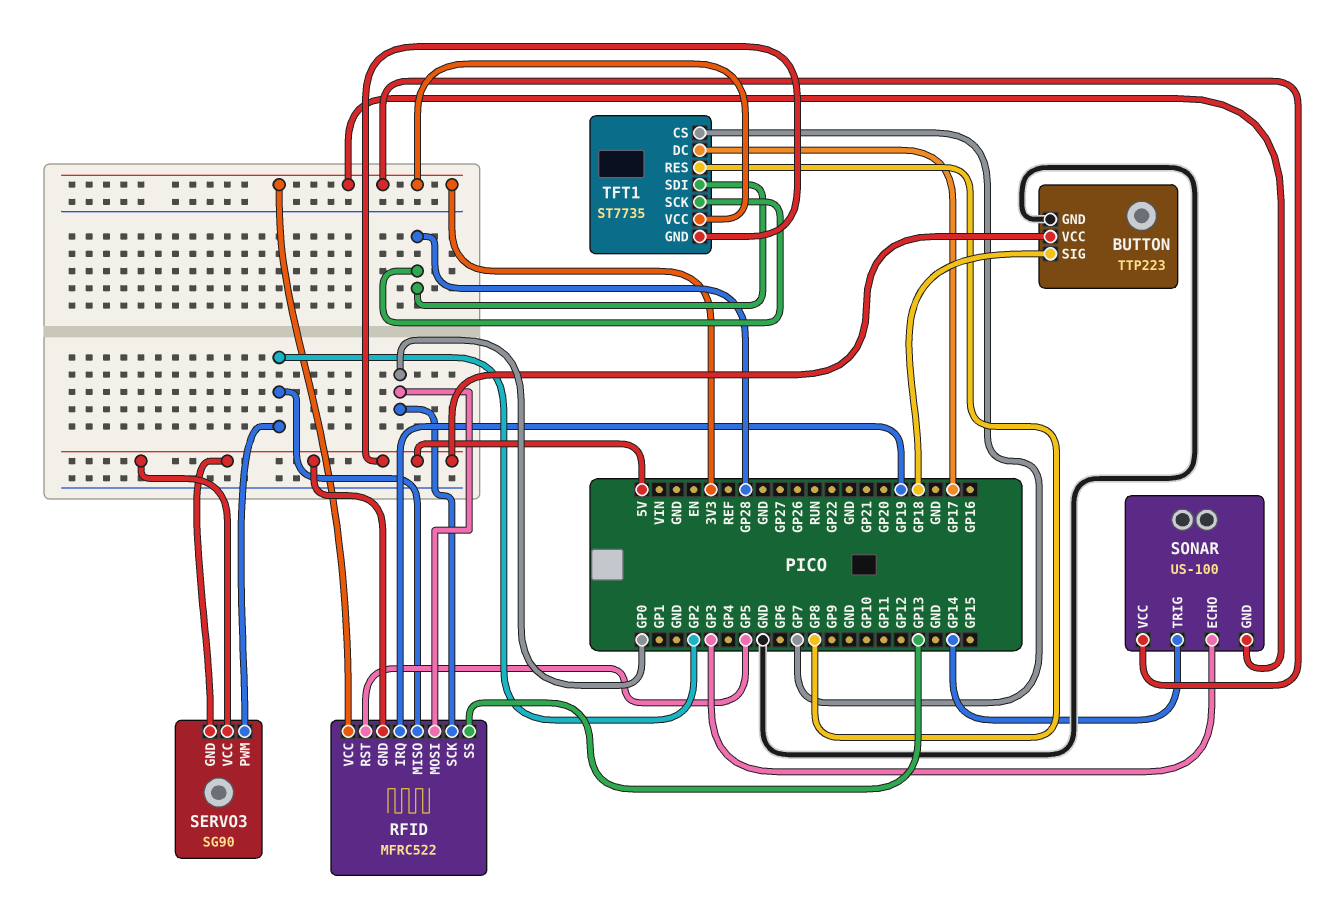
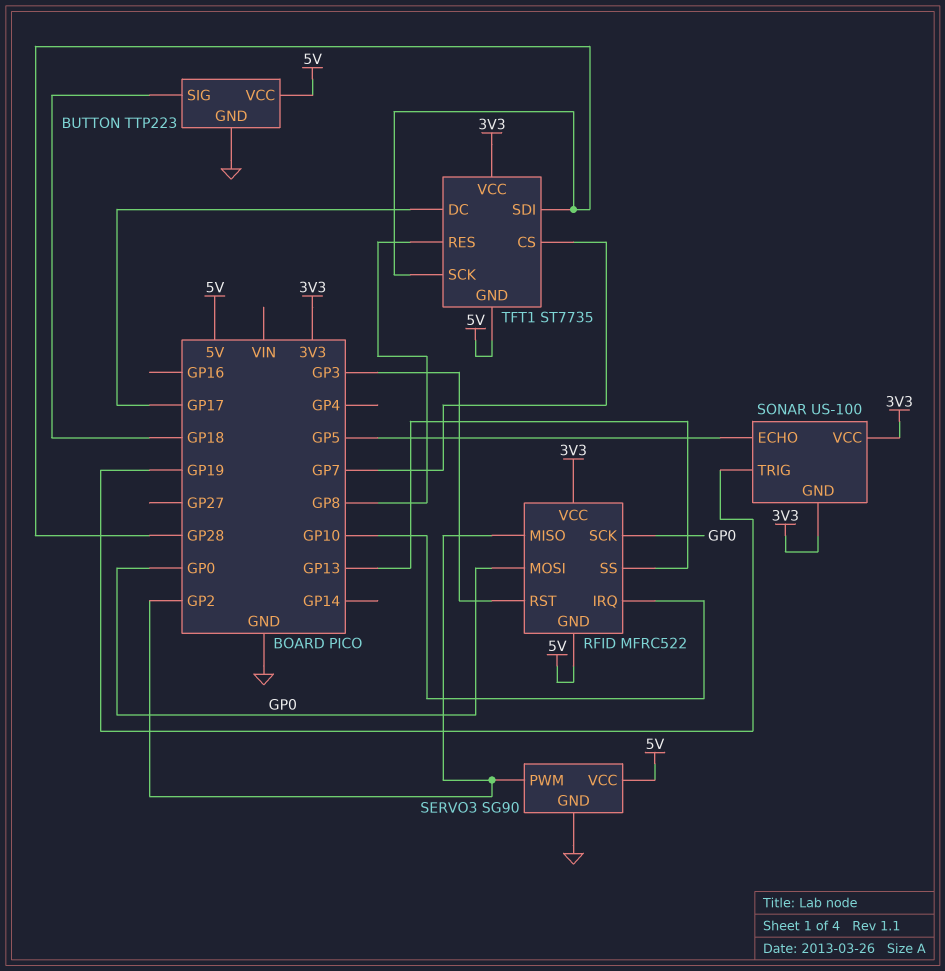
RFID pin IRQ: GP19 -> GP10
RFID pin RST: GP5 -> GP3
SERVO3 pin GND: 5V -> GND
SONAR pin ECHO: GP3 -> GP5
SONAR pin TRIG: GP14 -> GP19

